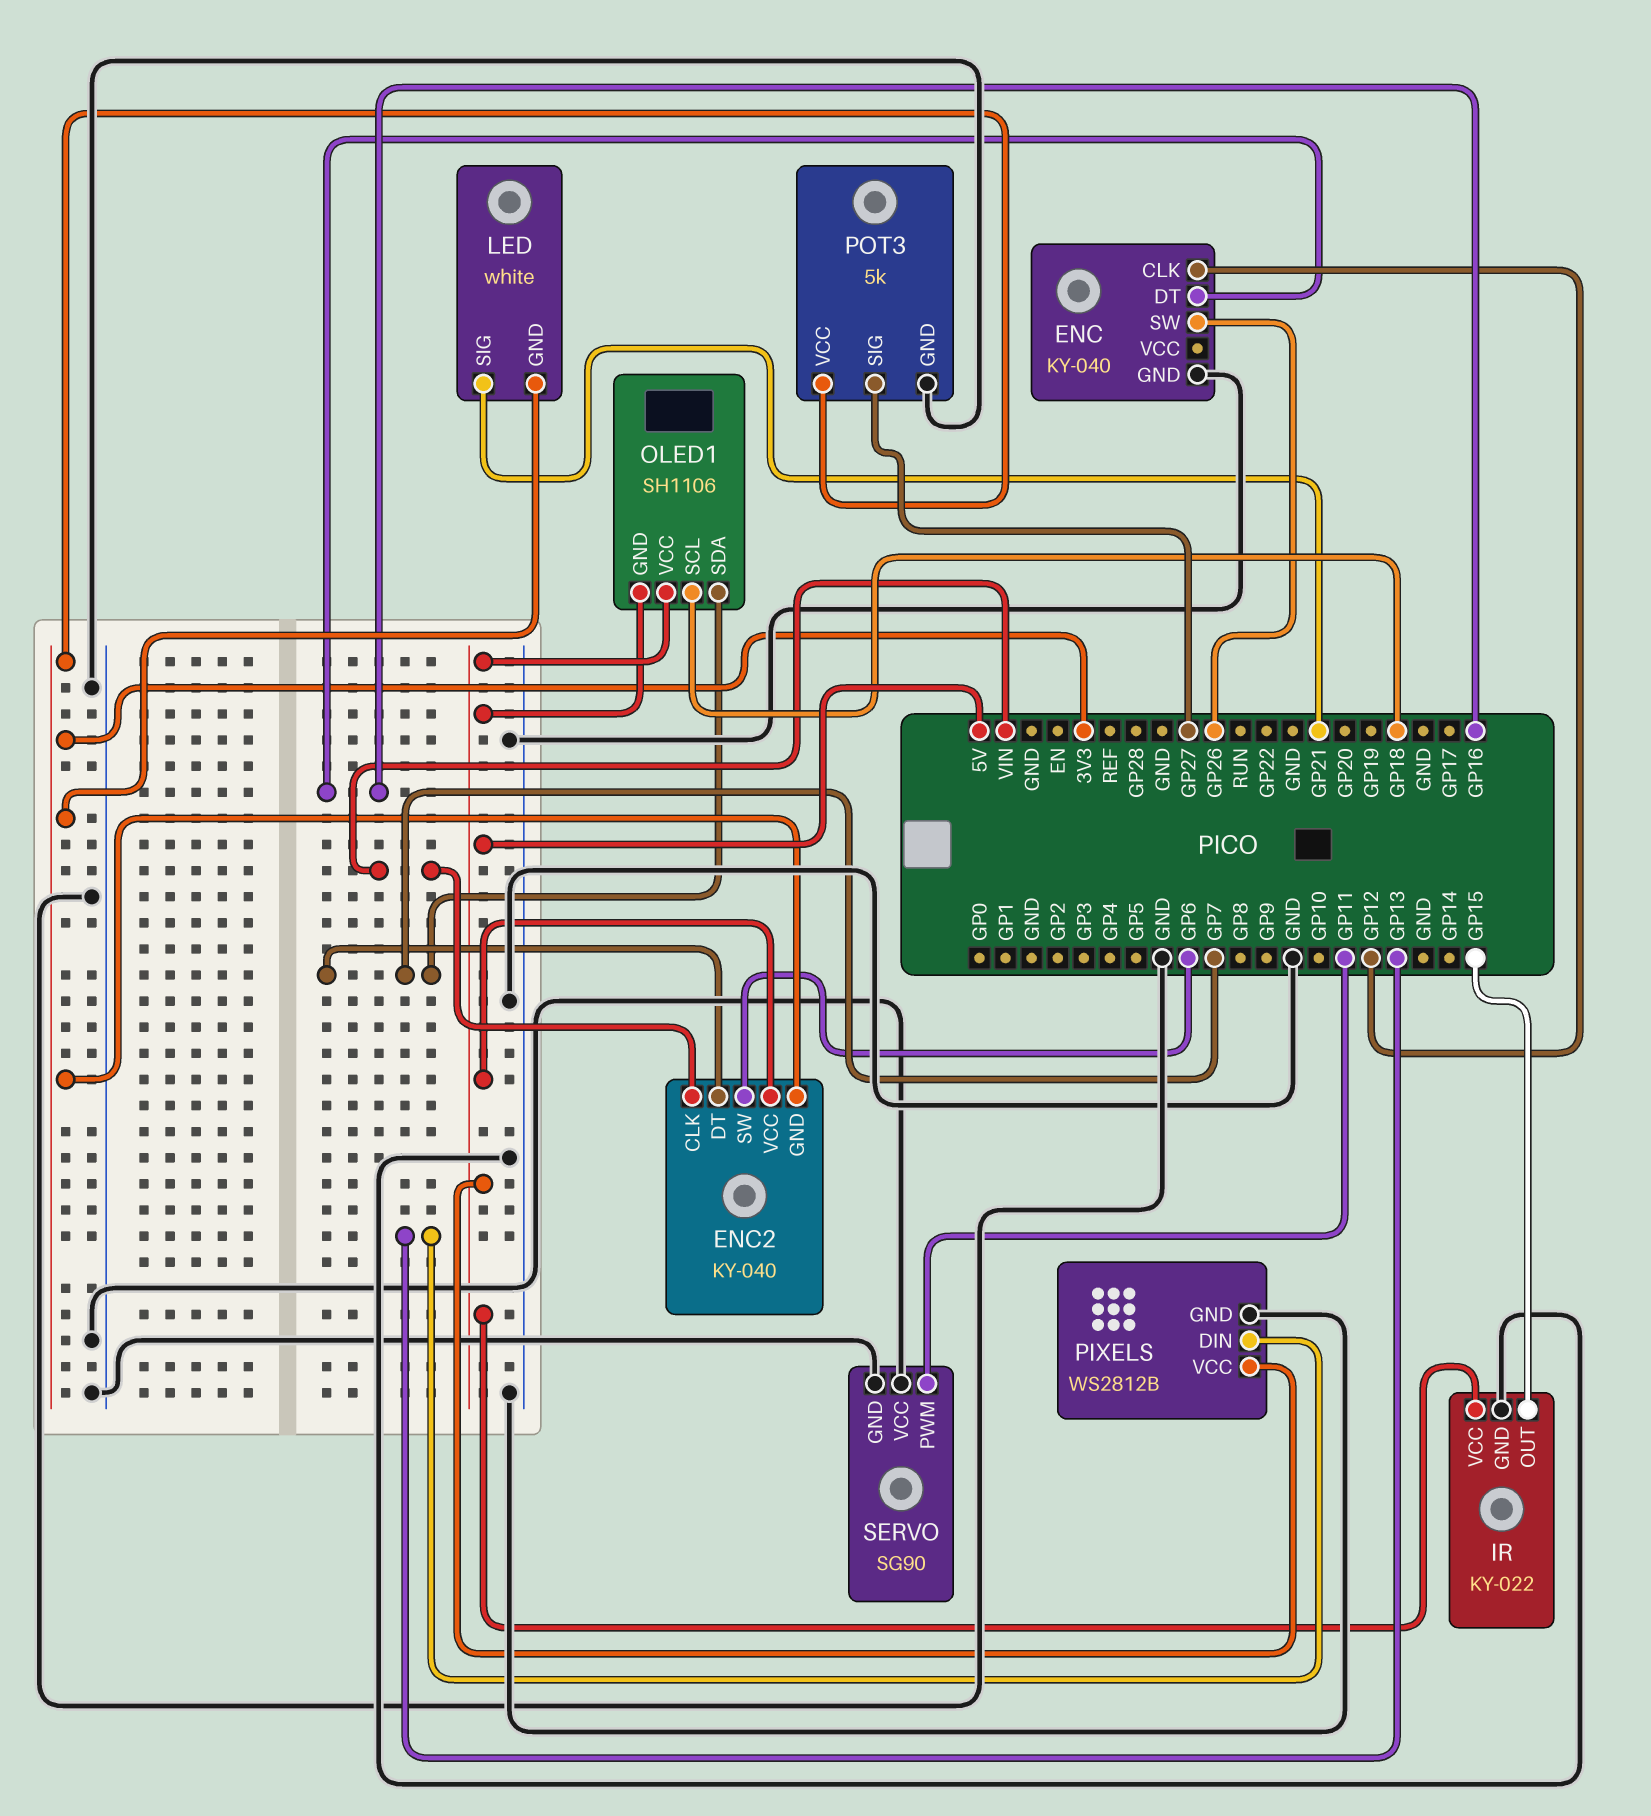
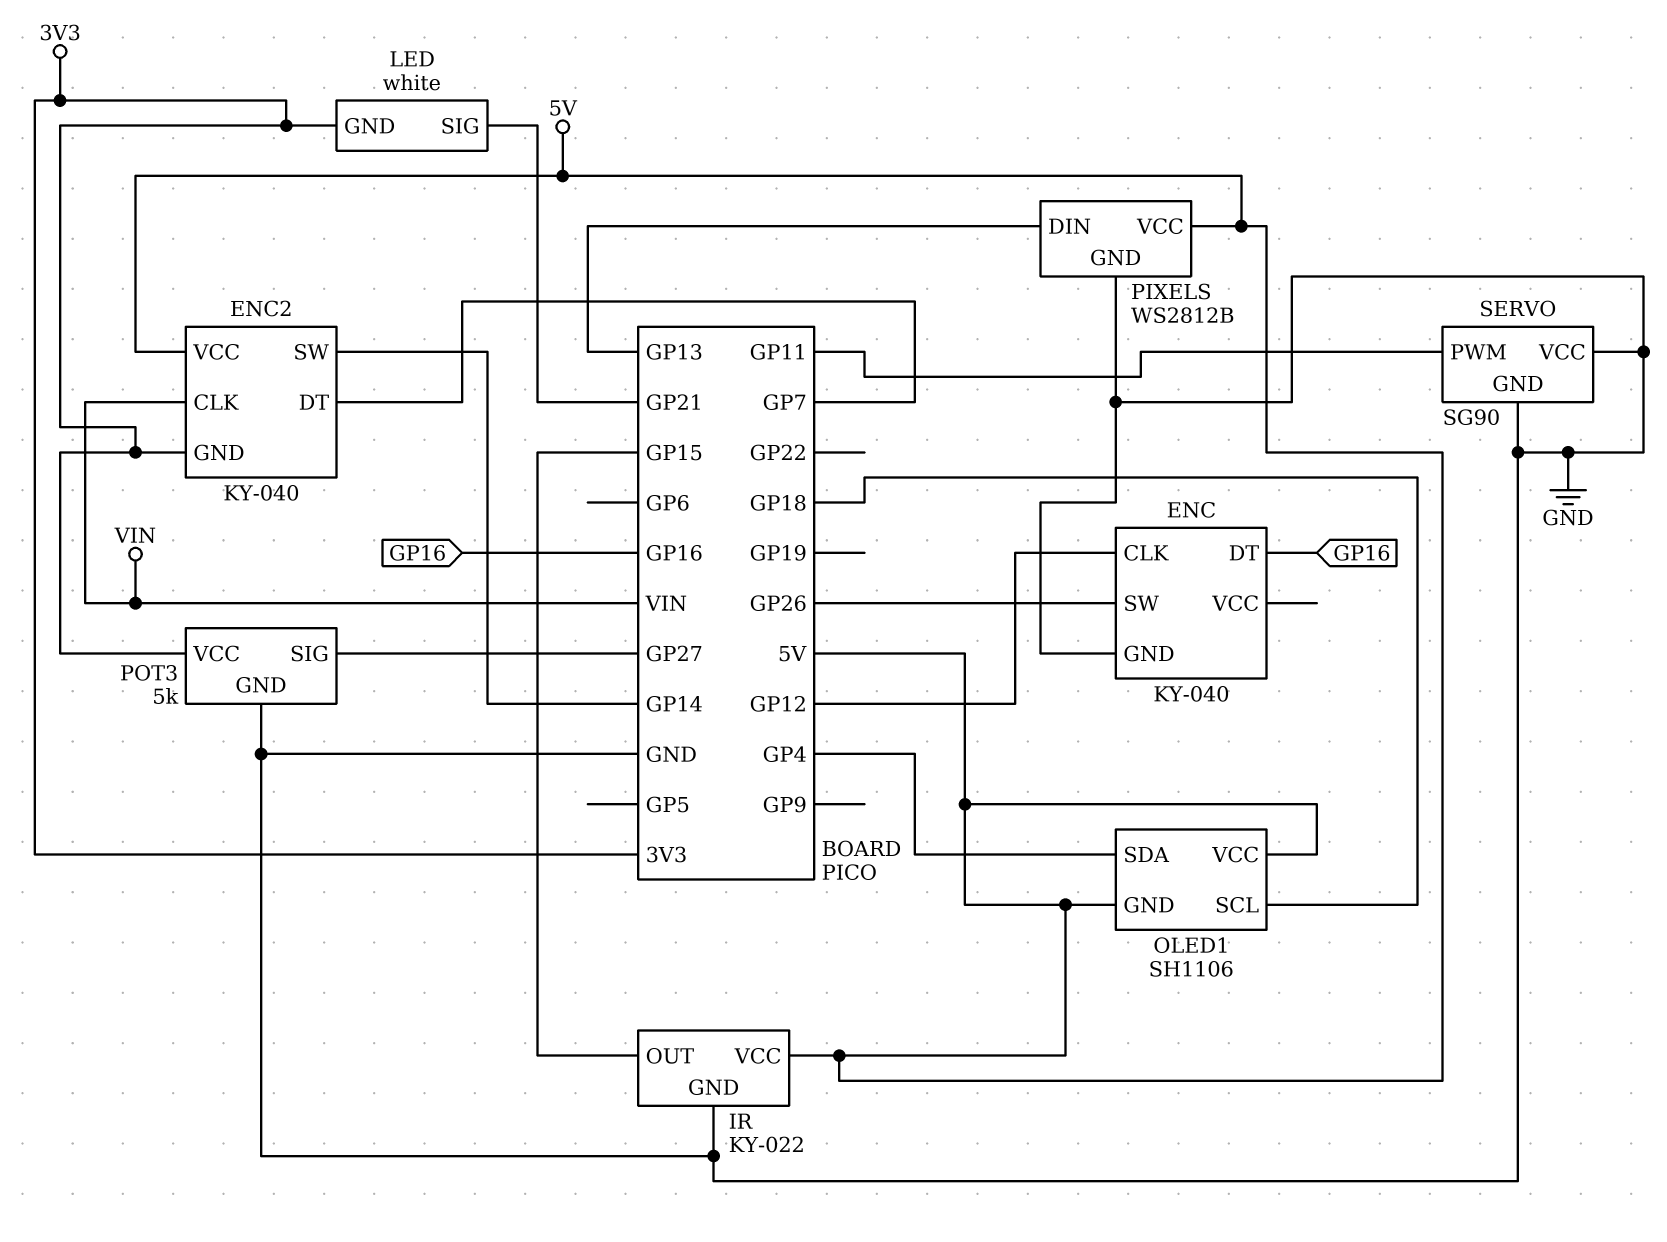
ENC2 pin SW: GP6 -> GP14
OLED1 pin SDA: GP7 -> GP4

